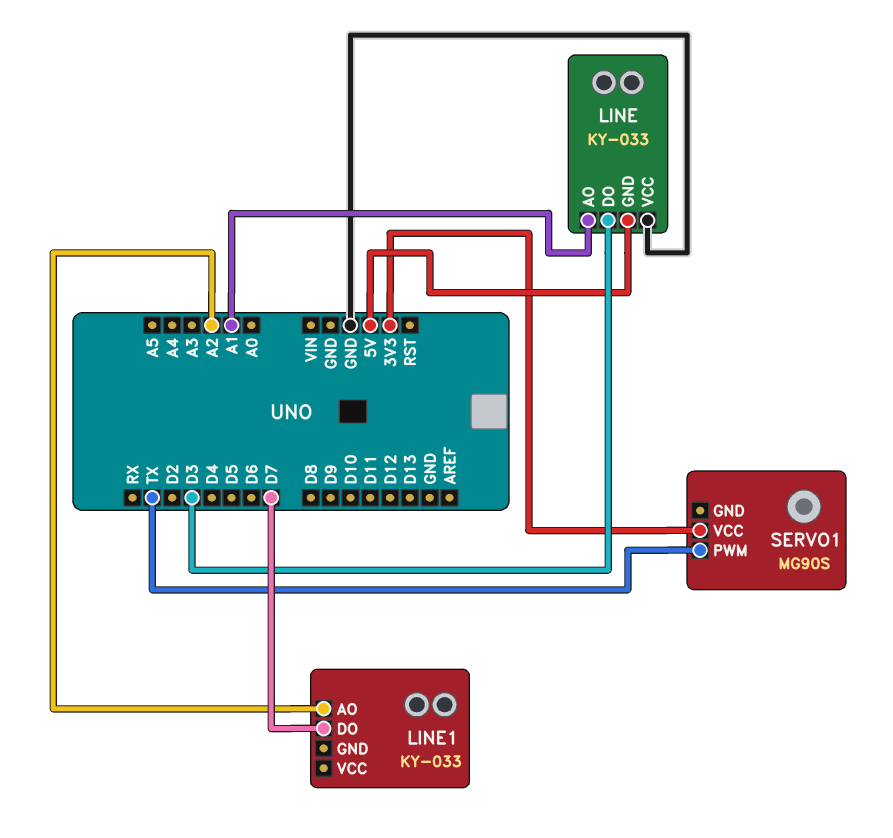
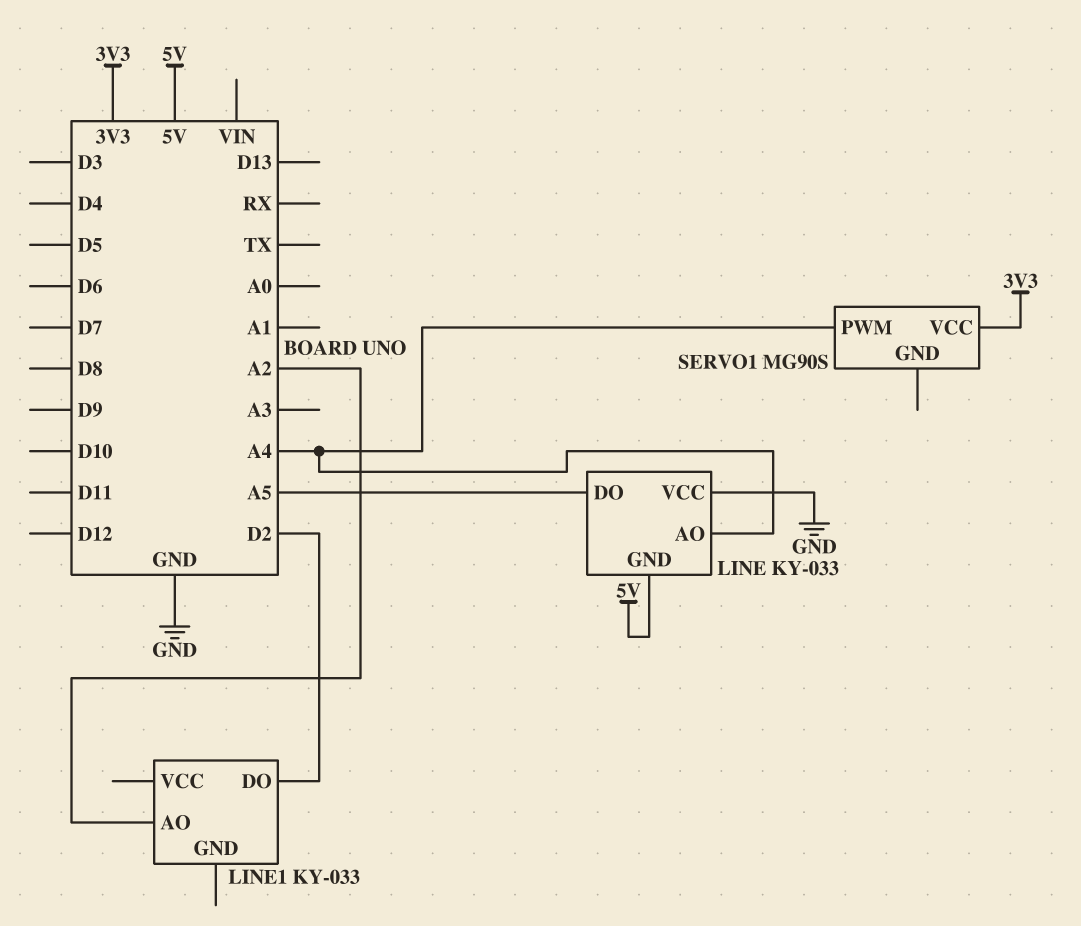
LINE pin AO: A1 -> A4
LINE pin DO: D3 -> A5
LINE1 pin DO: D7 -> D2
SERVO1 pin PWM: TX -> A4

